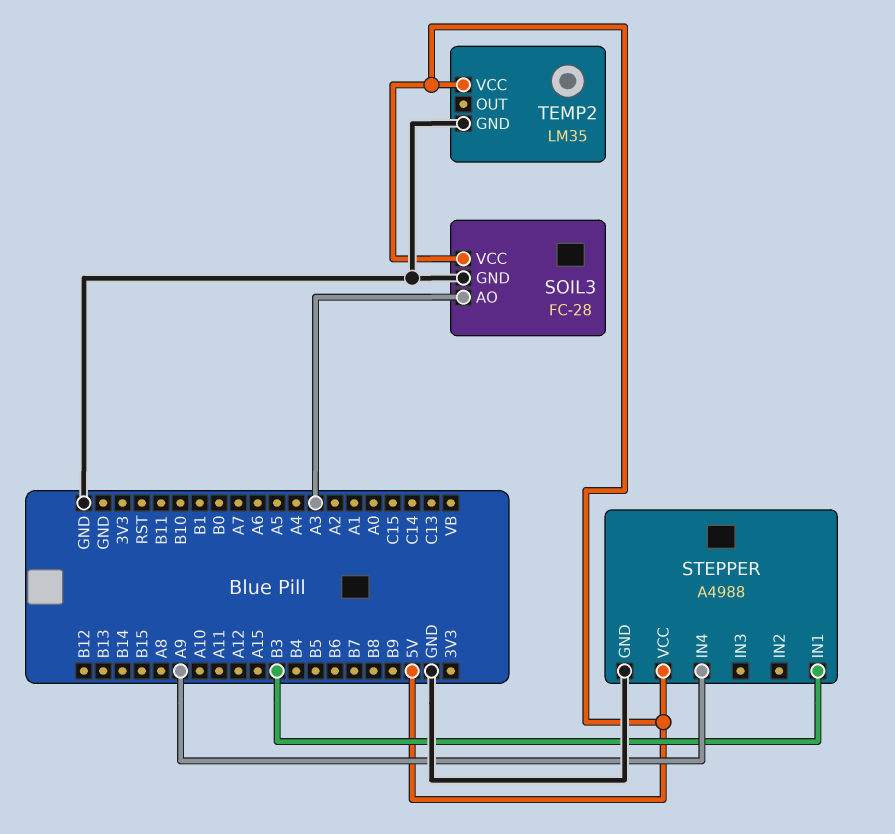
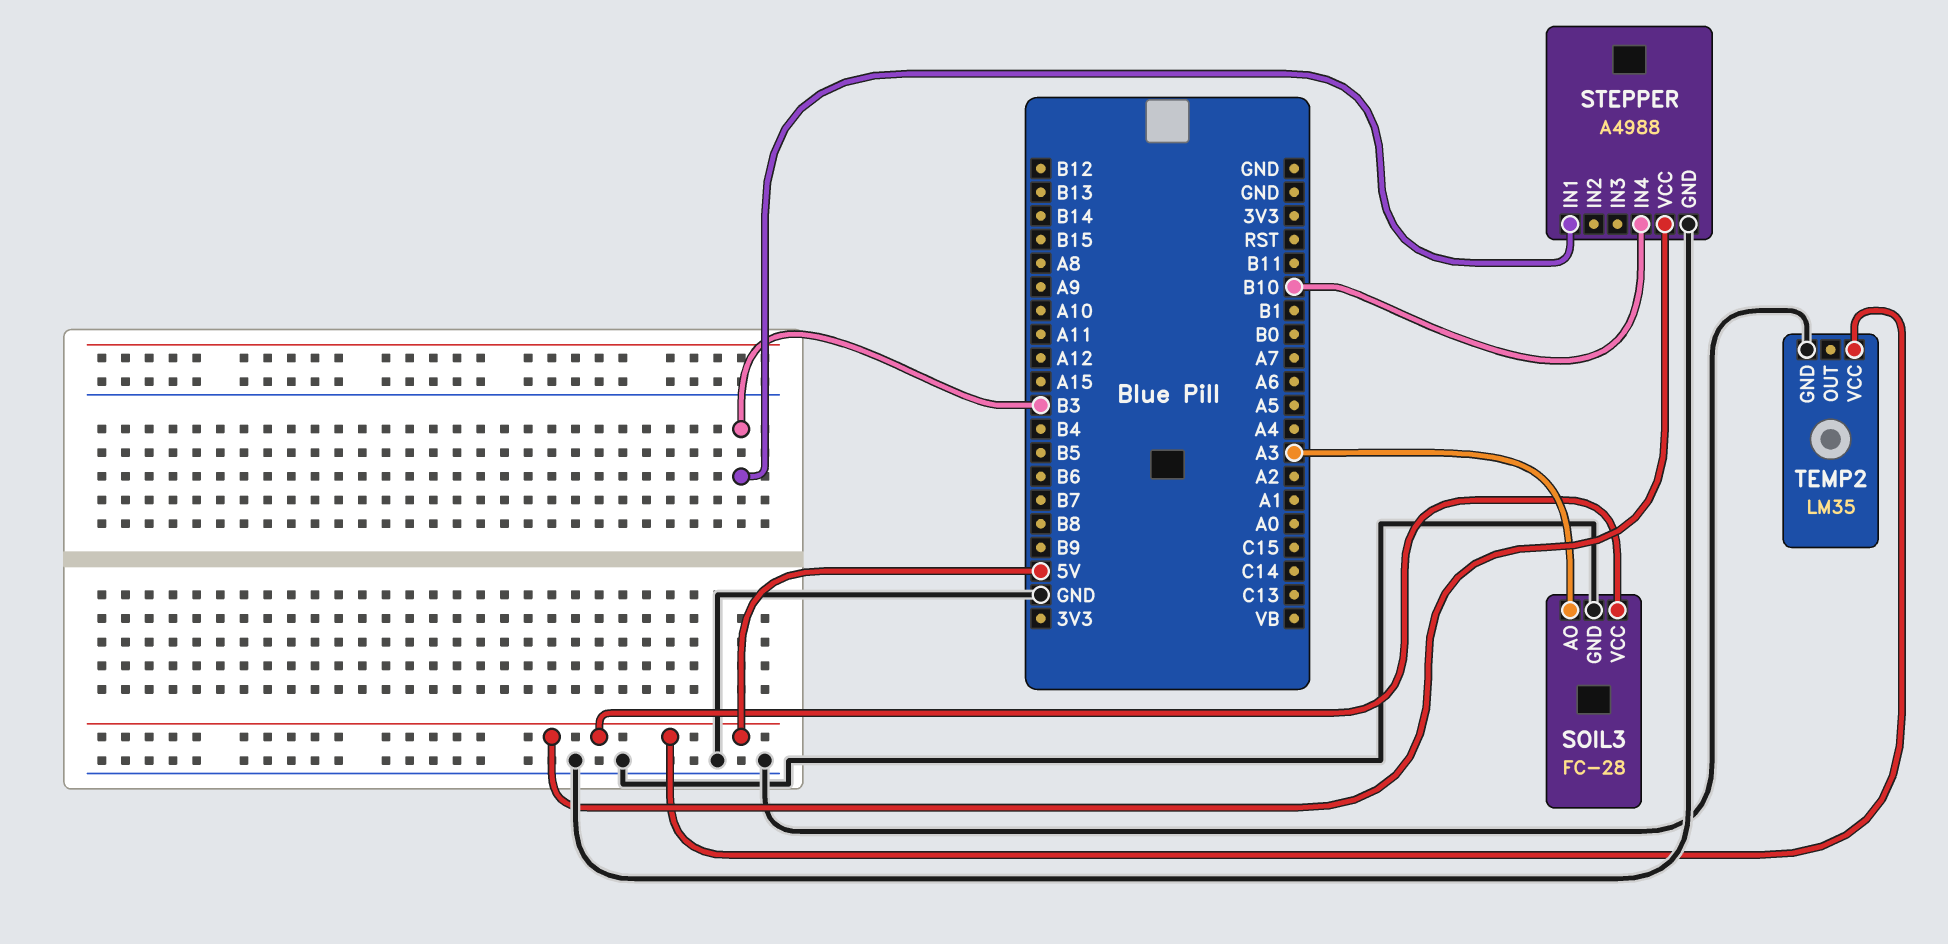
STEPPER pin IN4: A9 -> B10

